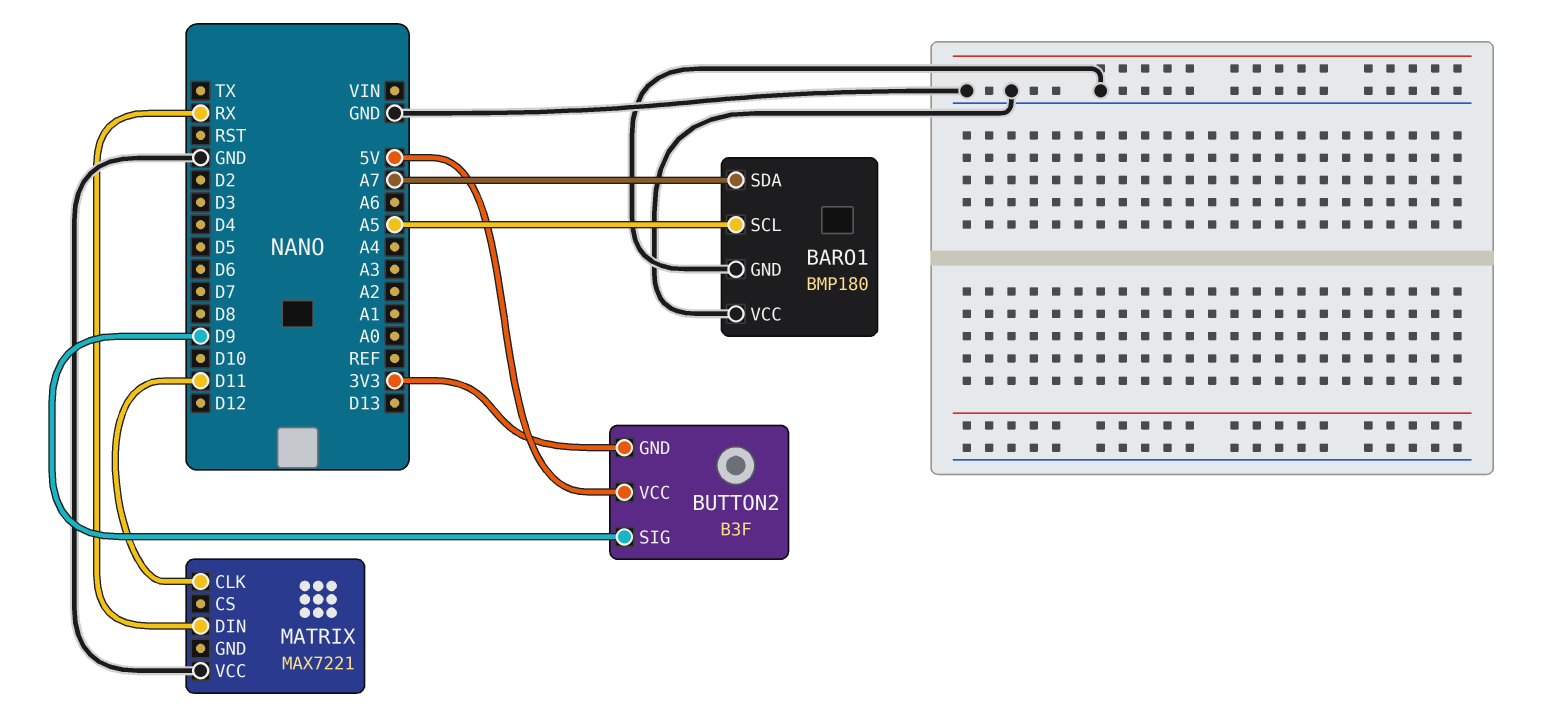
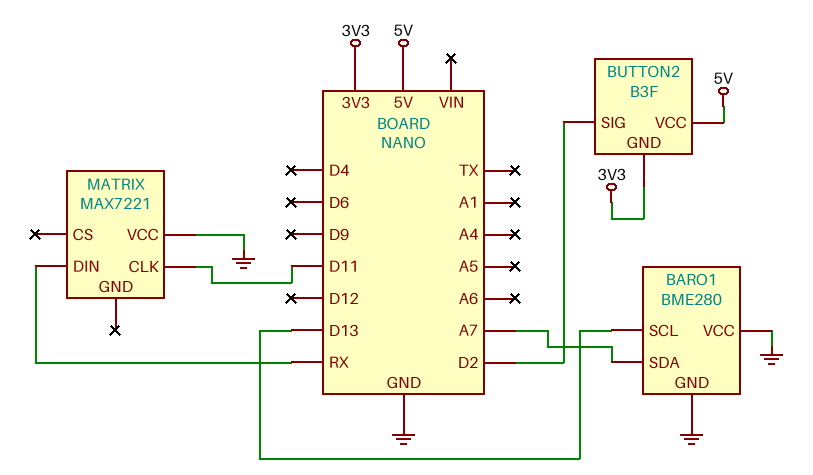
BARO1: BMP180 -> BME280
BARO1 pin SCL: A5 -> D13
BUTTON2 pin SIG: D9 -> D2

